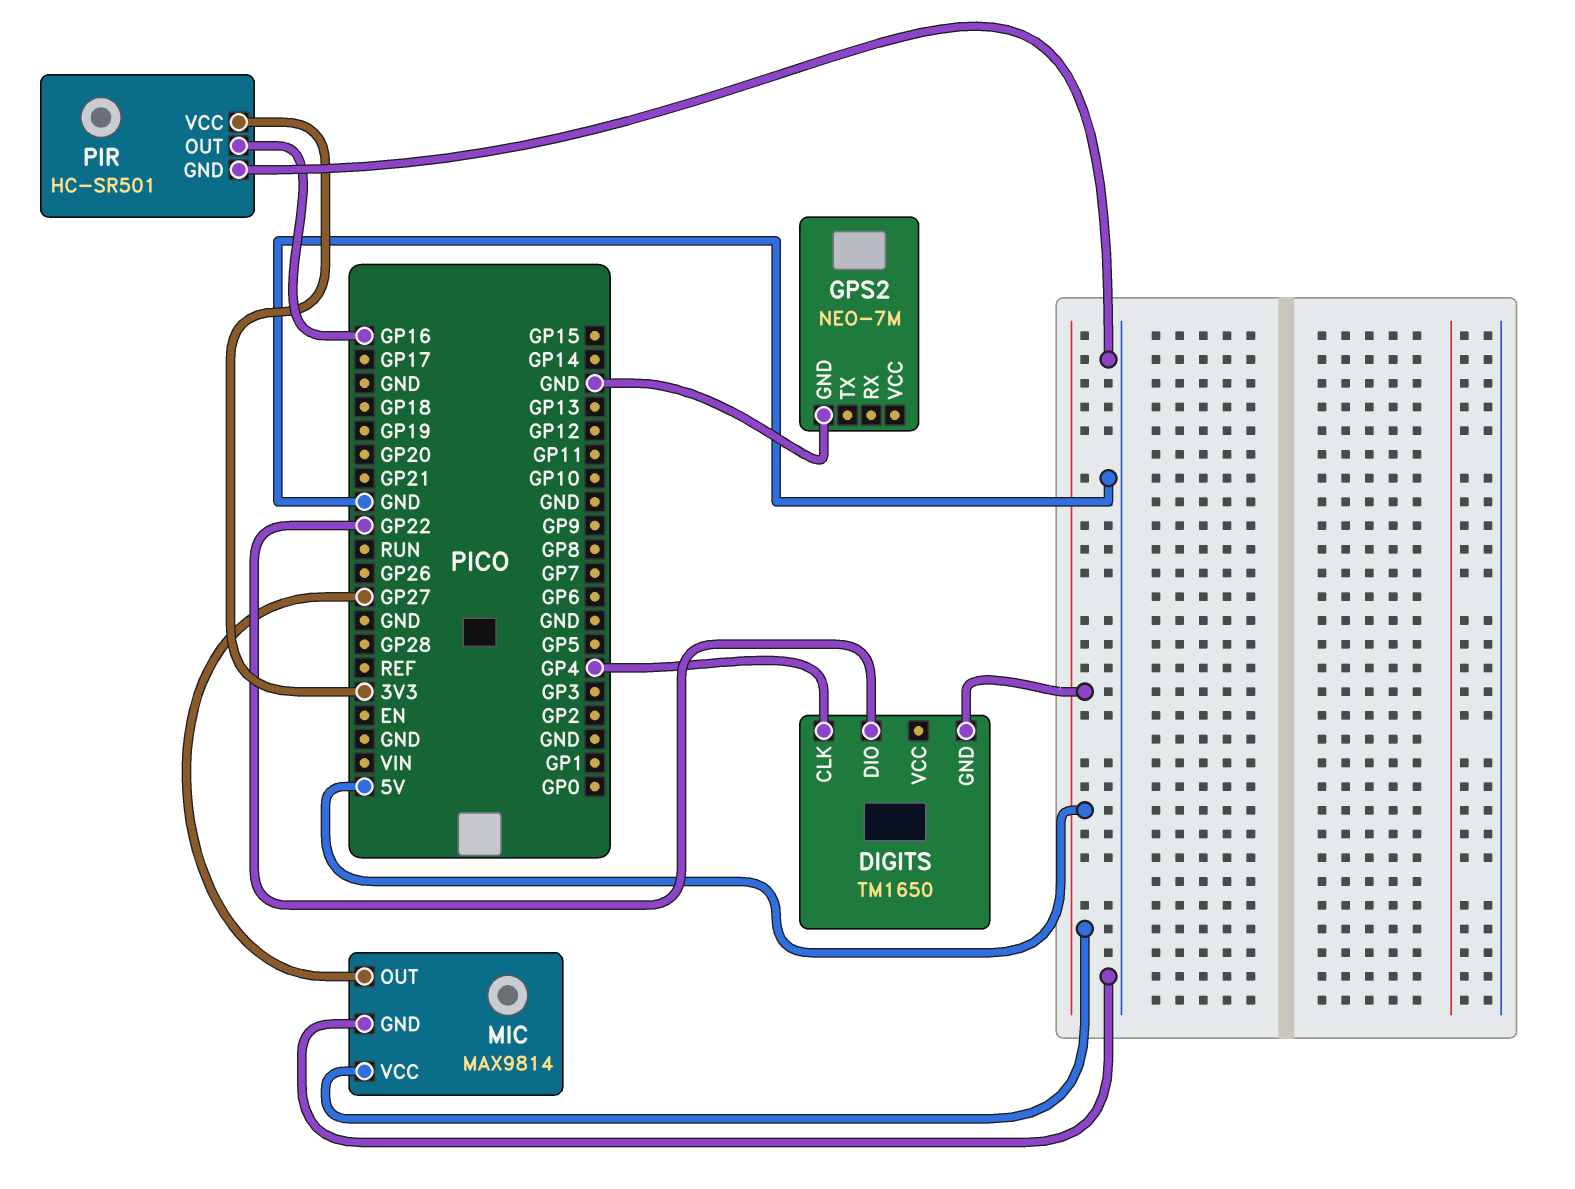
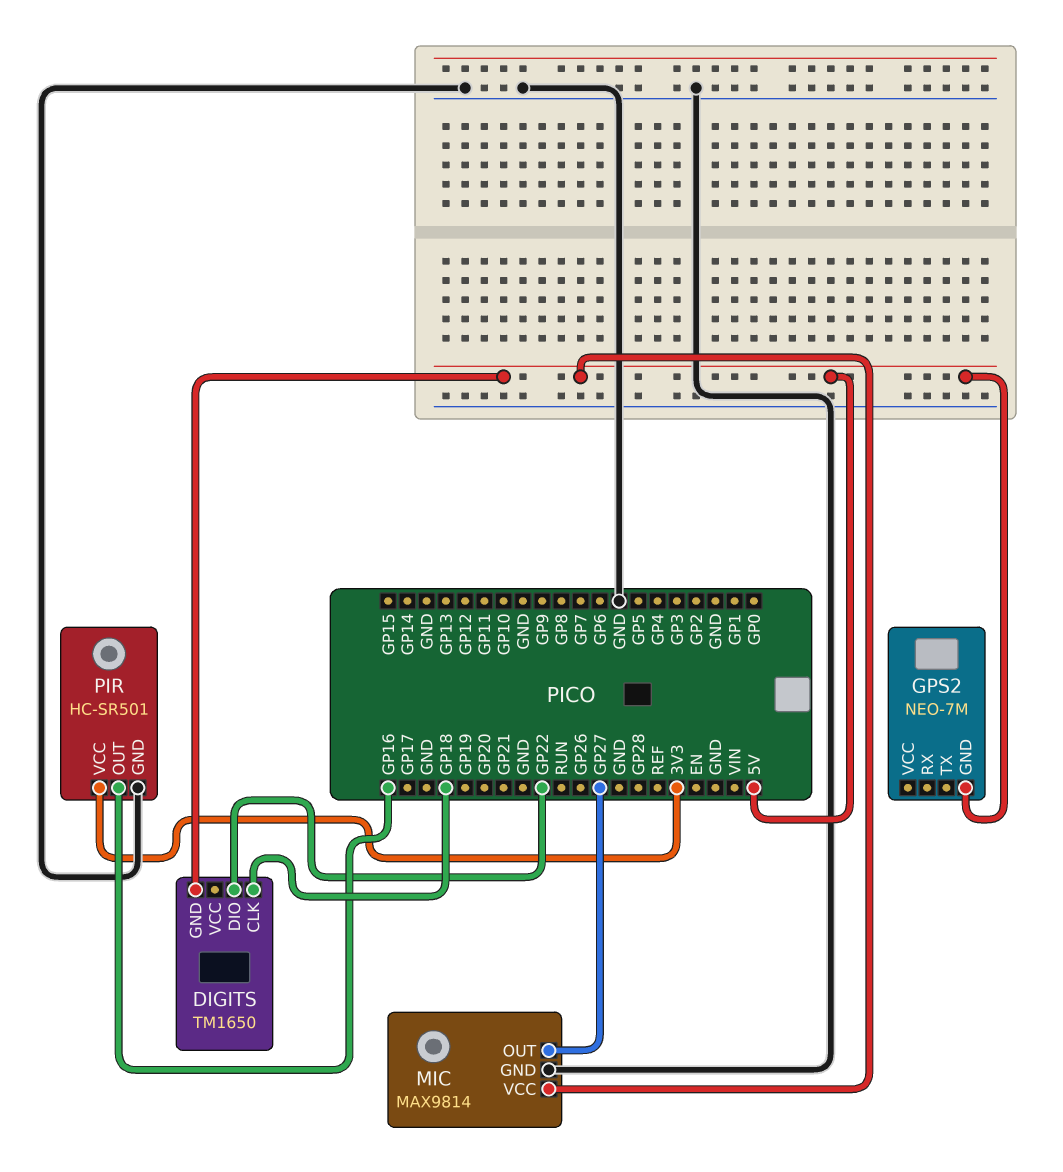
DIGITS pin CLK: GP4 -> GP18
GPS2 pin GND: GND -> 5V

